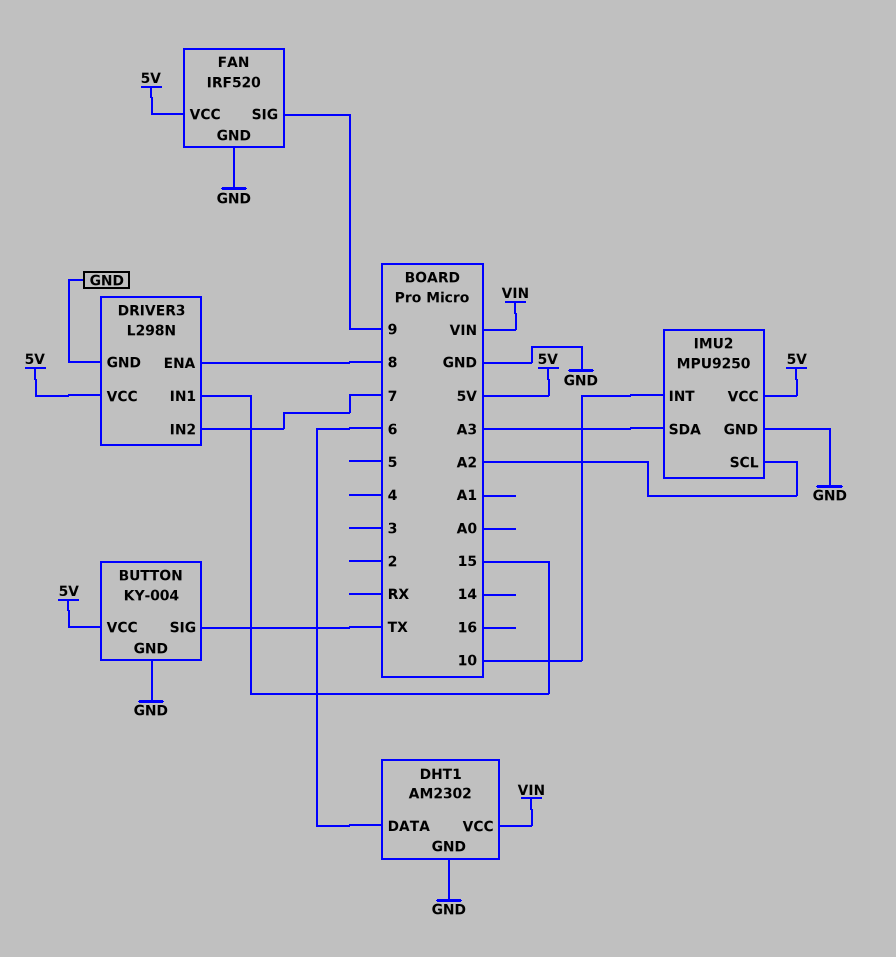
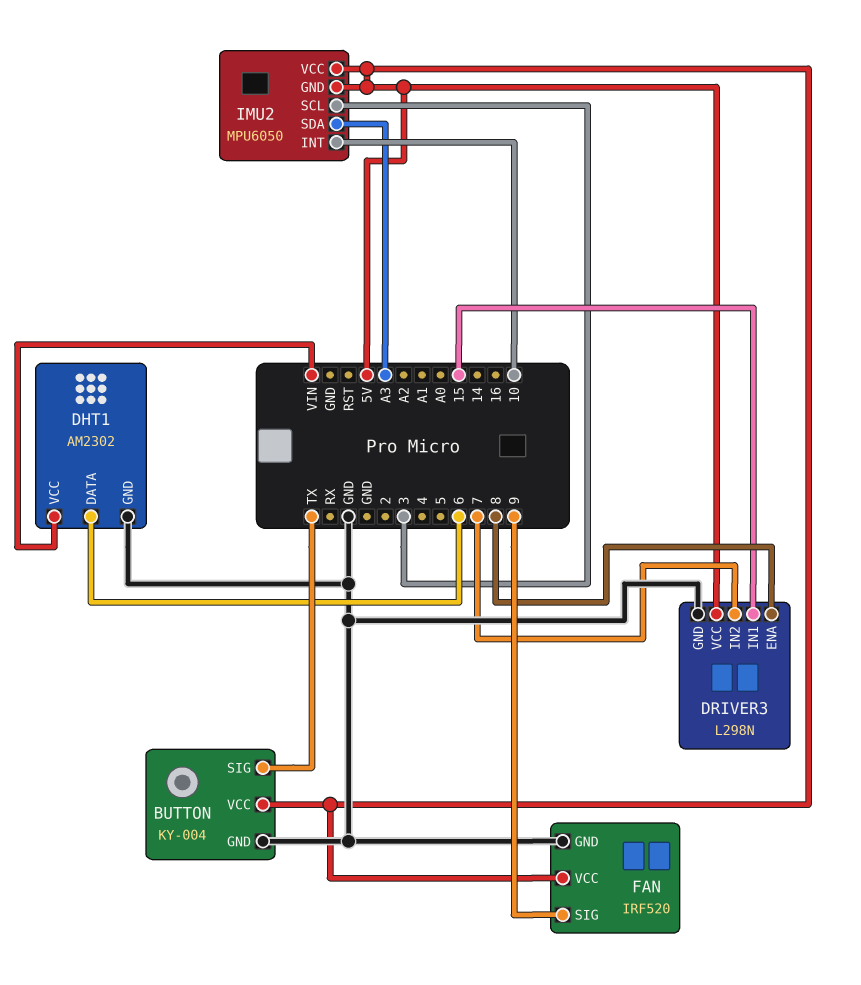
IMU2: MPU9250 -> MPU6050
IMU2 pin GND: GND -> 5V
IMU2 pin SCL: A2 -> 3

